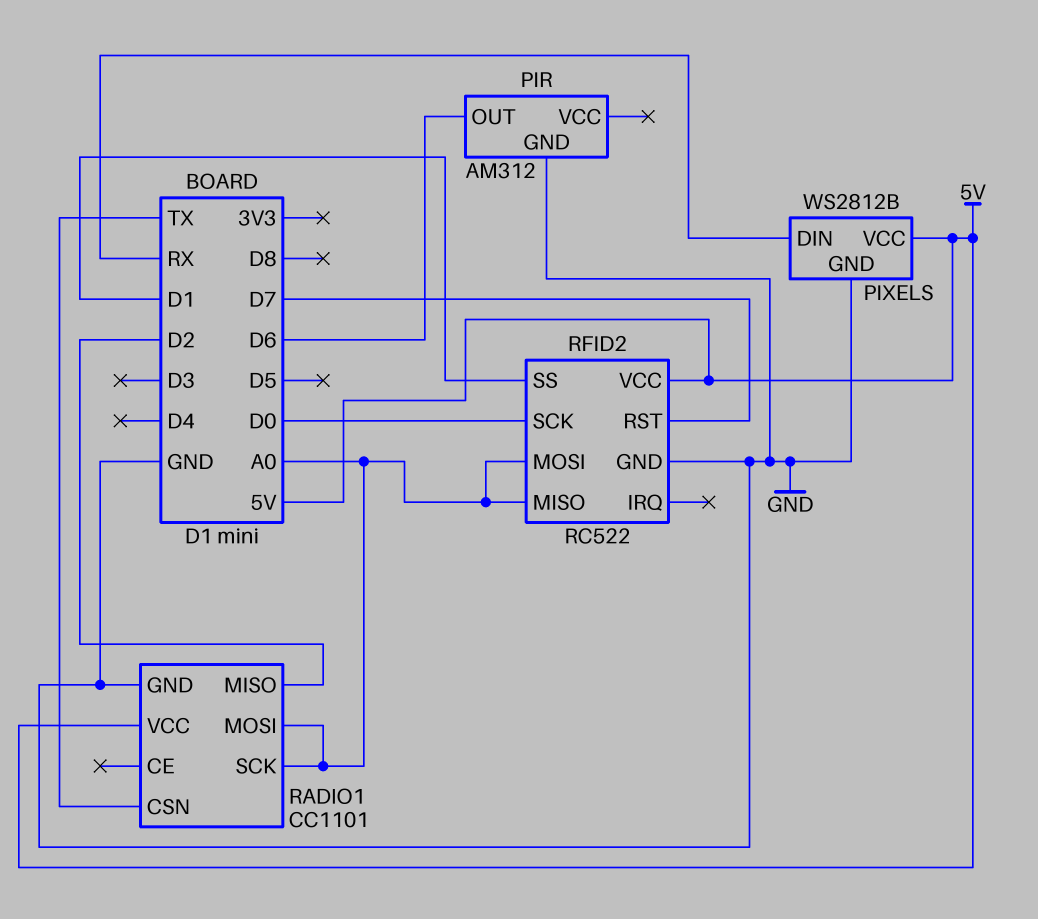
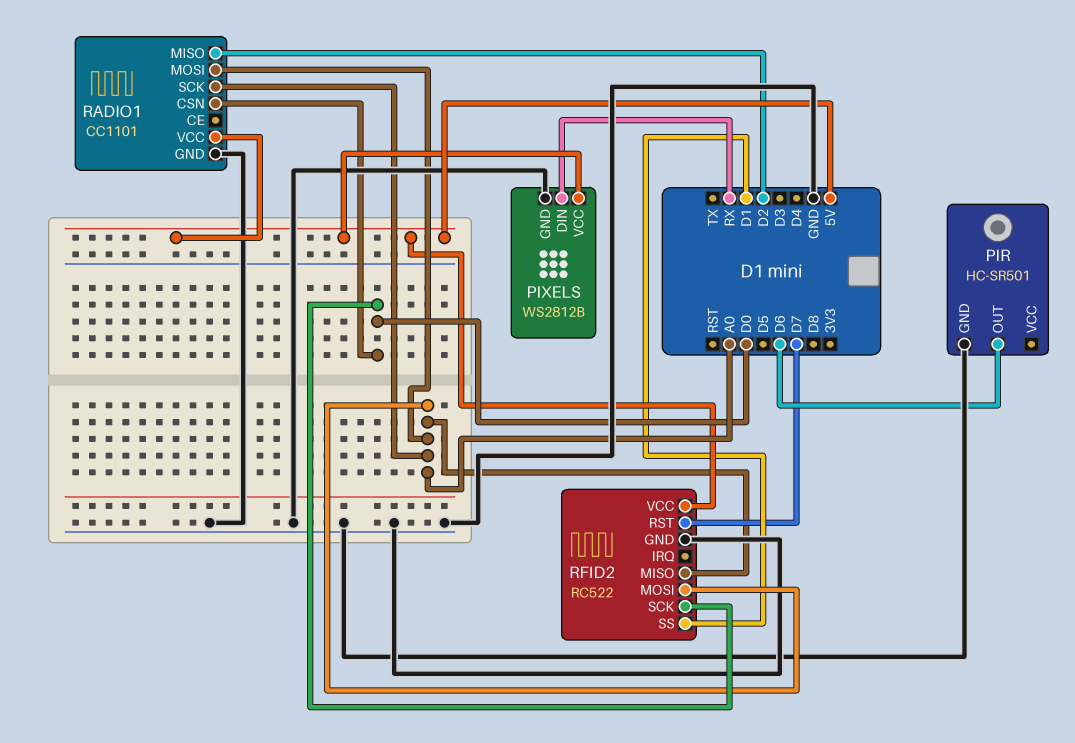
PIR: AM312 -> HC-SR501
RADIO1 pin CSN: TX -> D0

